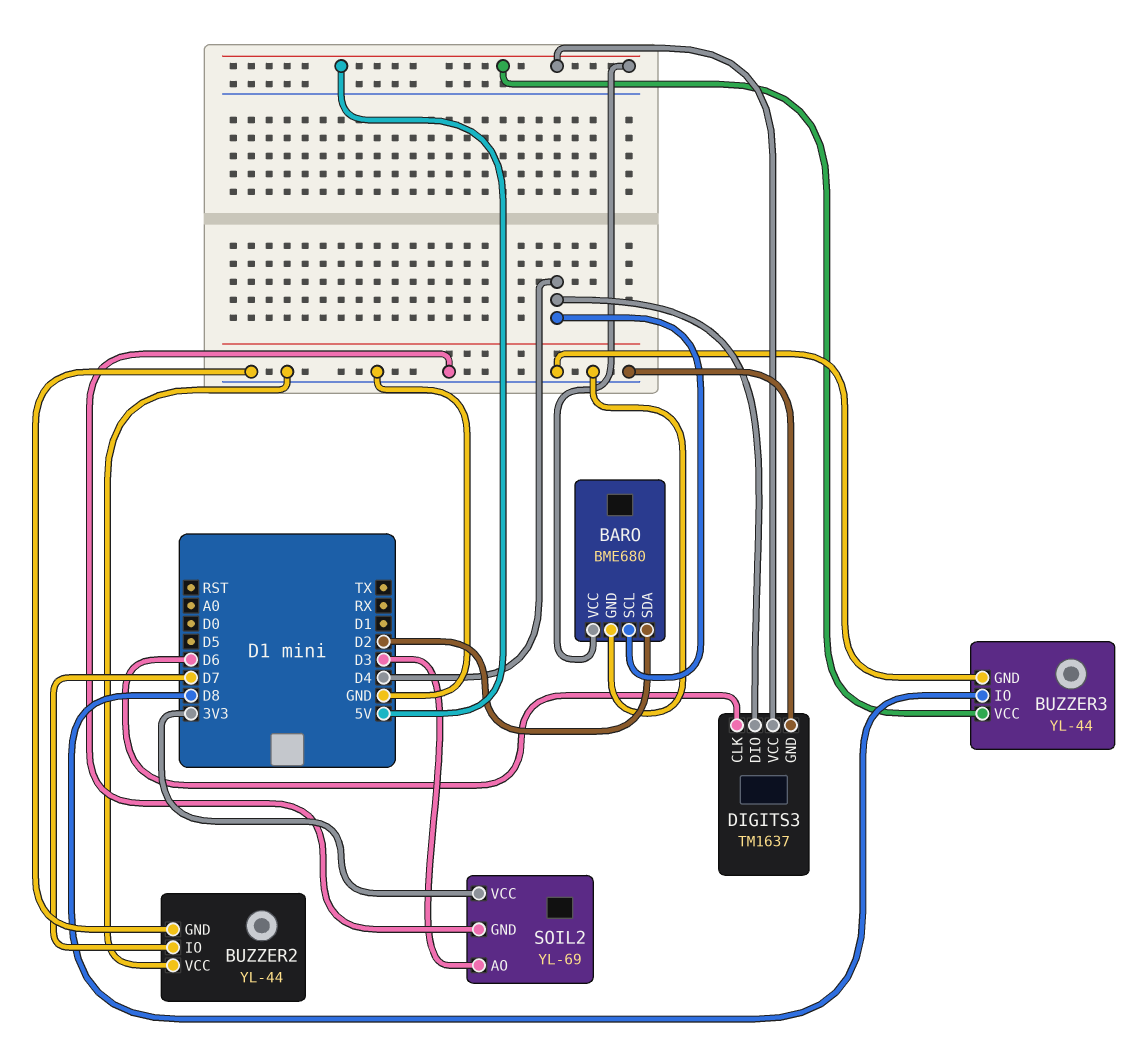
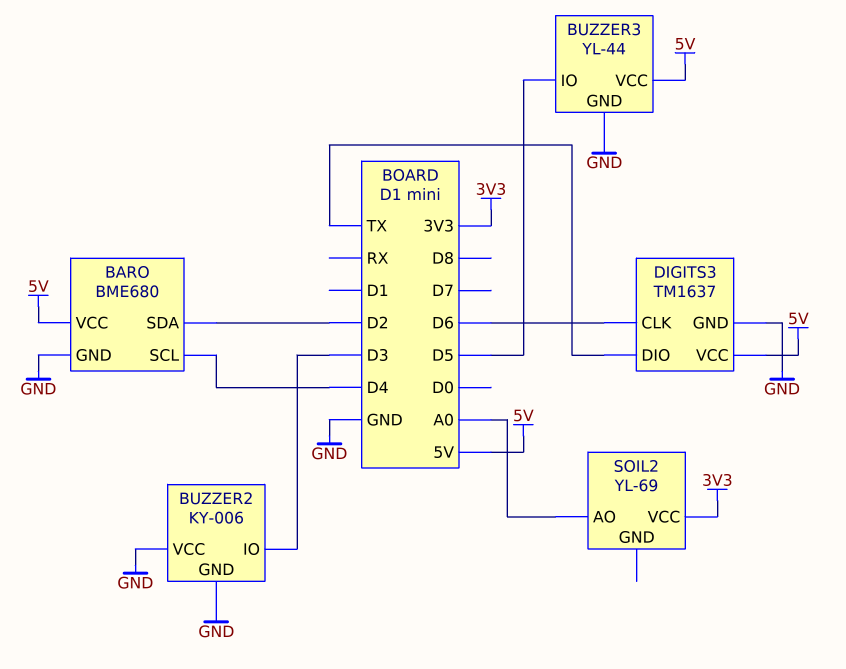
BUZZER2: YL-44 -> KY-006
BUZZER2 pin IO: D7 -> D3
BUZZER3 pin IO: D8 -> D5
DIGITS3 pin DIO: D4 -> TX
SOIL2 pin AO: D3 -> A0
SOIL2 pin GND: GND -> none

